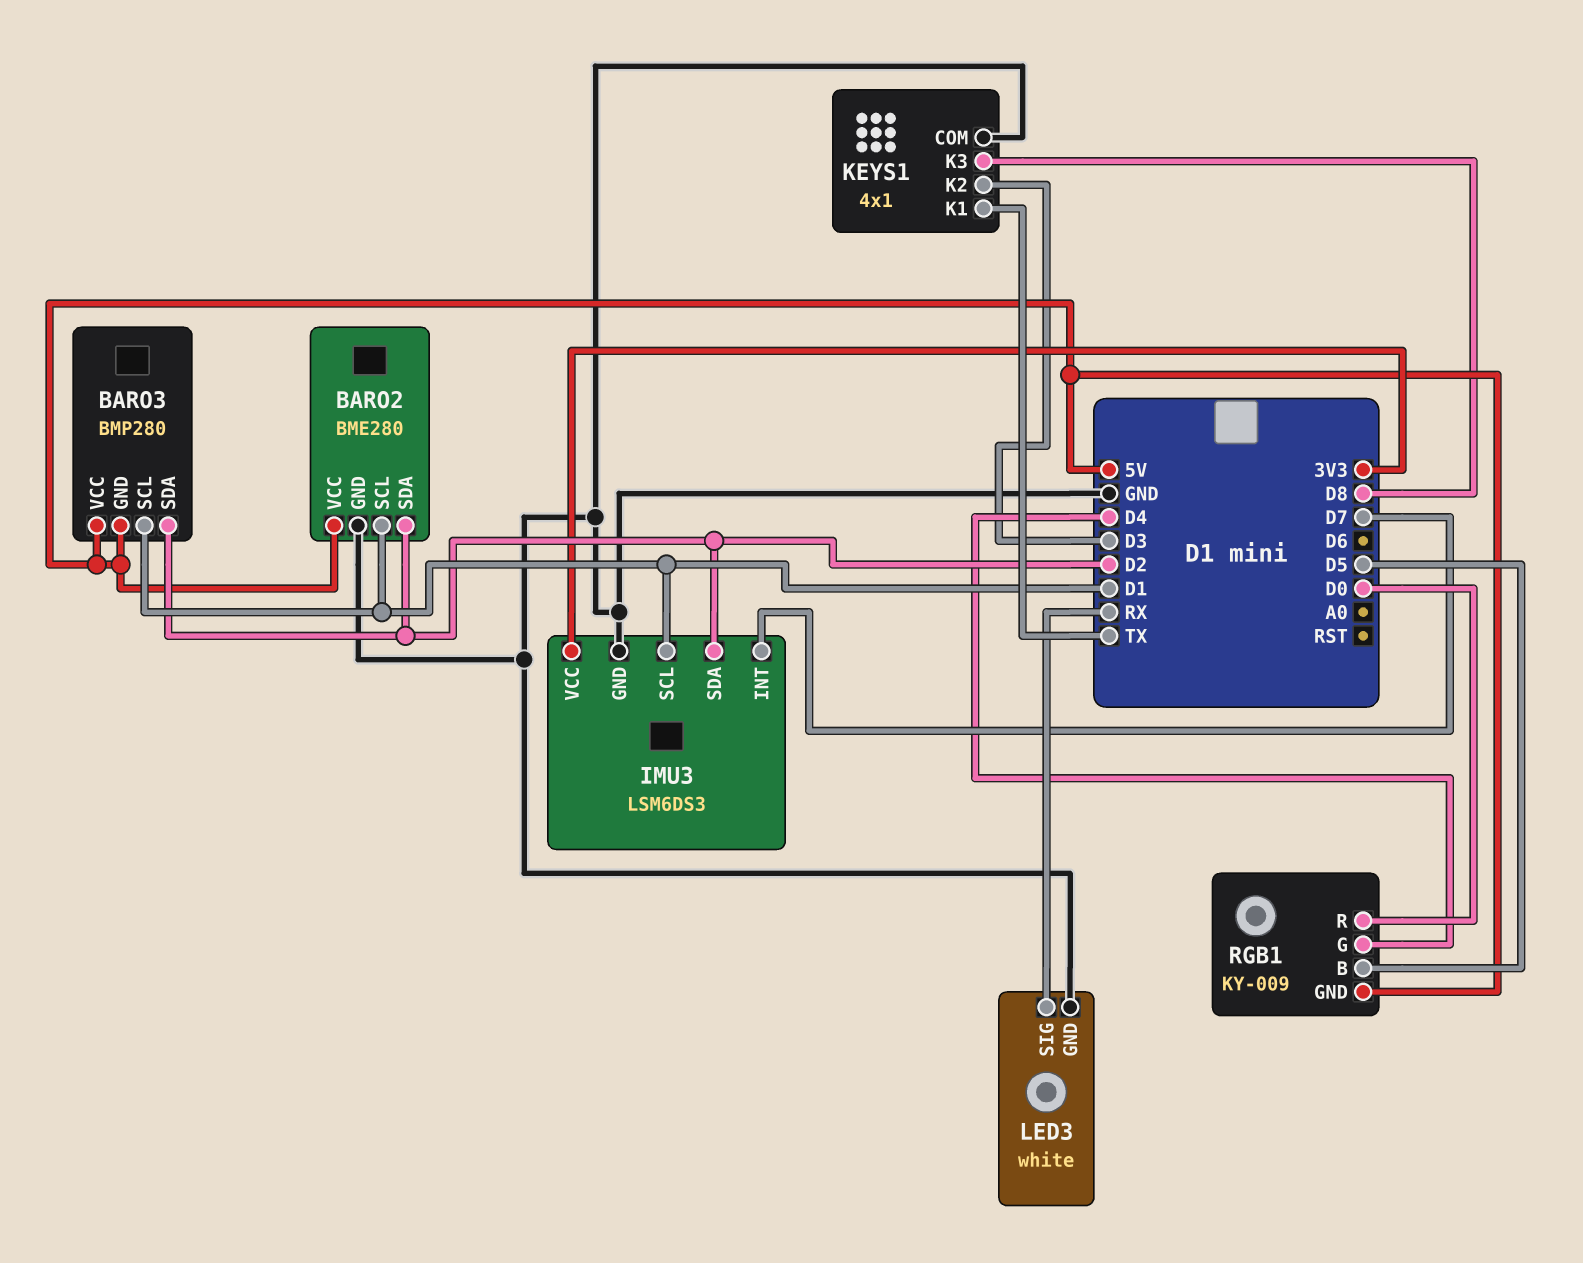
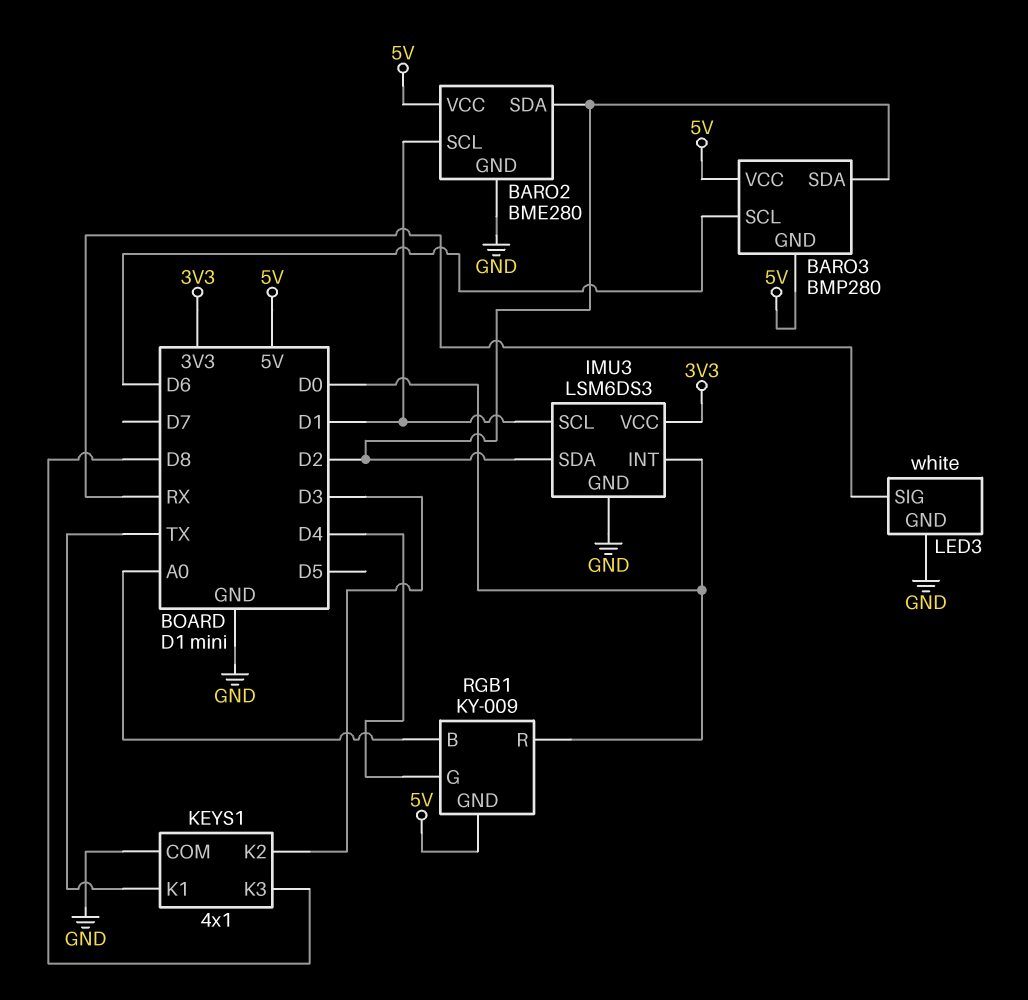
BARO3 pin SCL: D1 -> D6
IMU3 pin INT: D7 -> D0
RGB1 pin B: D5 -> A0

